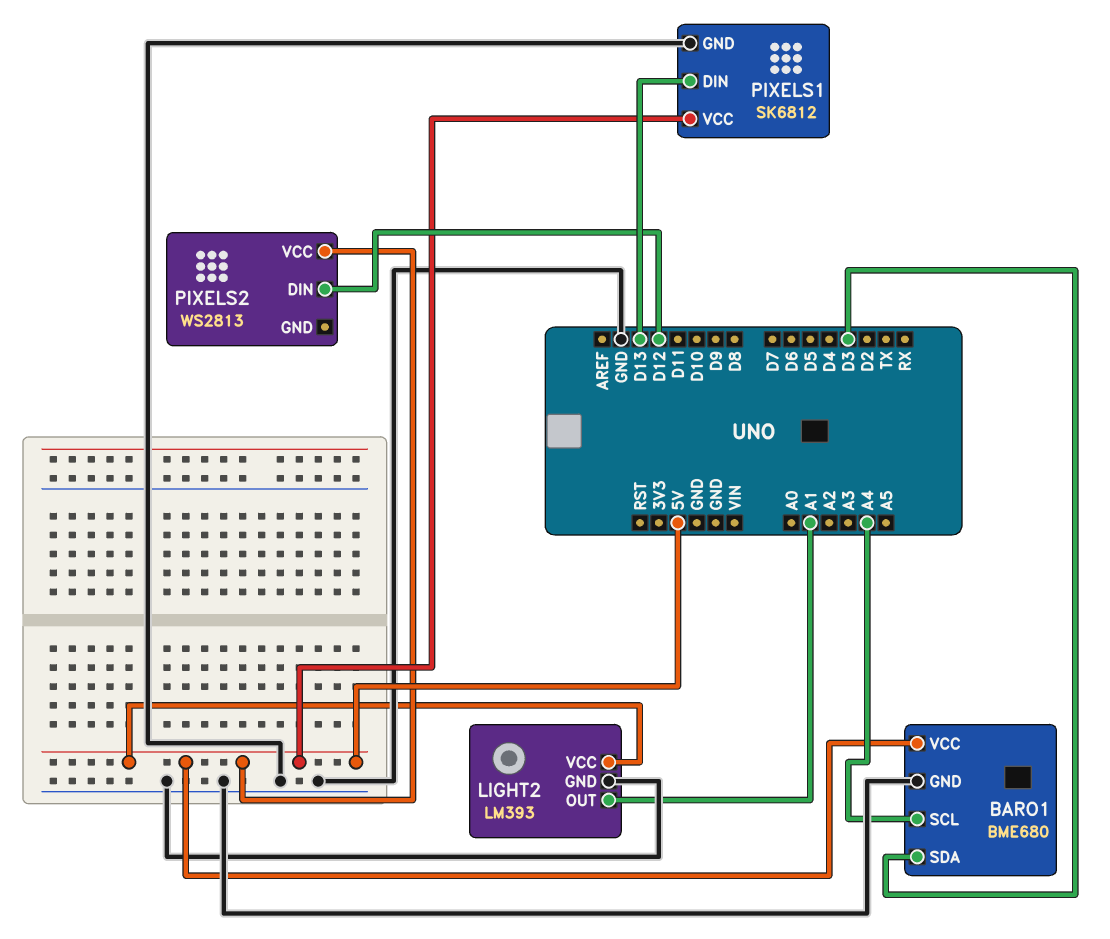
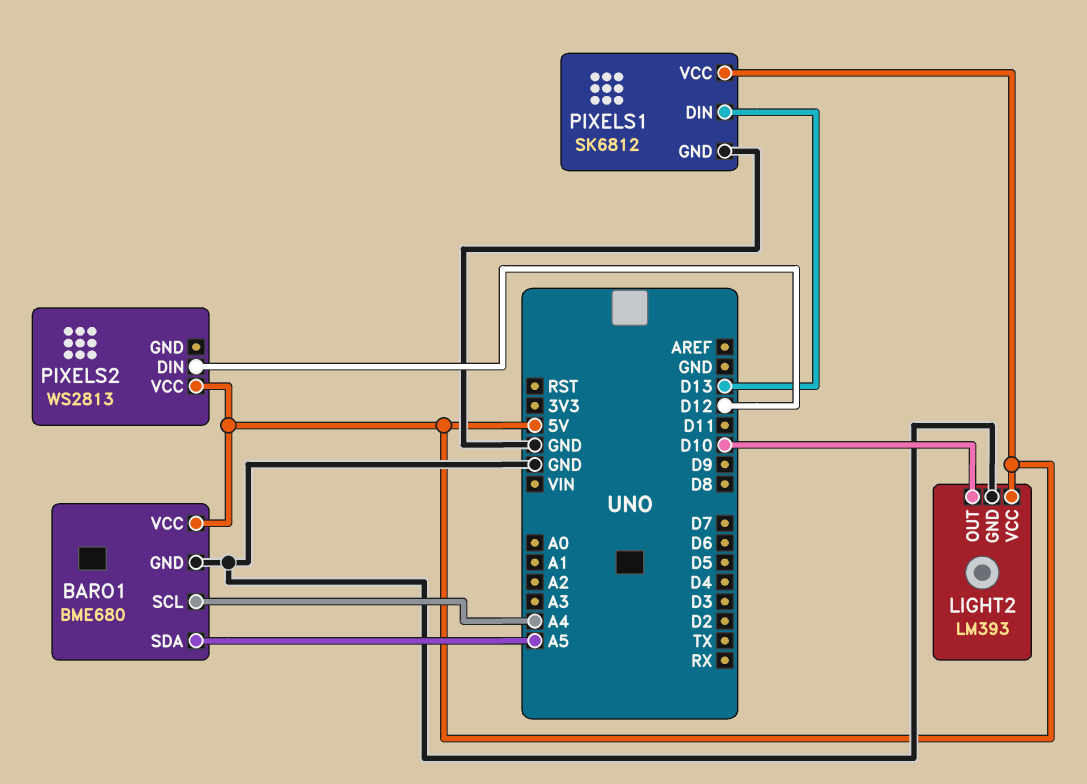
BARO1 pin SDA: D3 -> A5
LIGHT2 pin OUT: A1 -> D10

